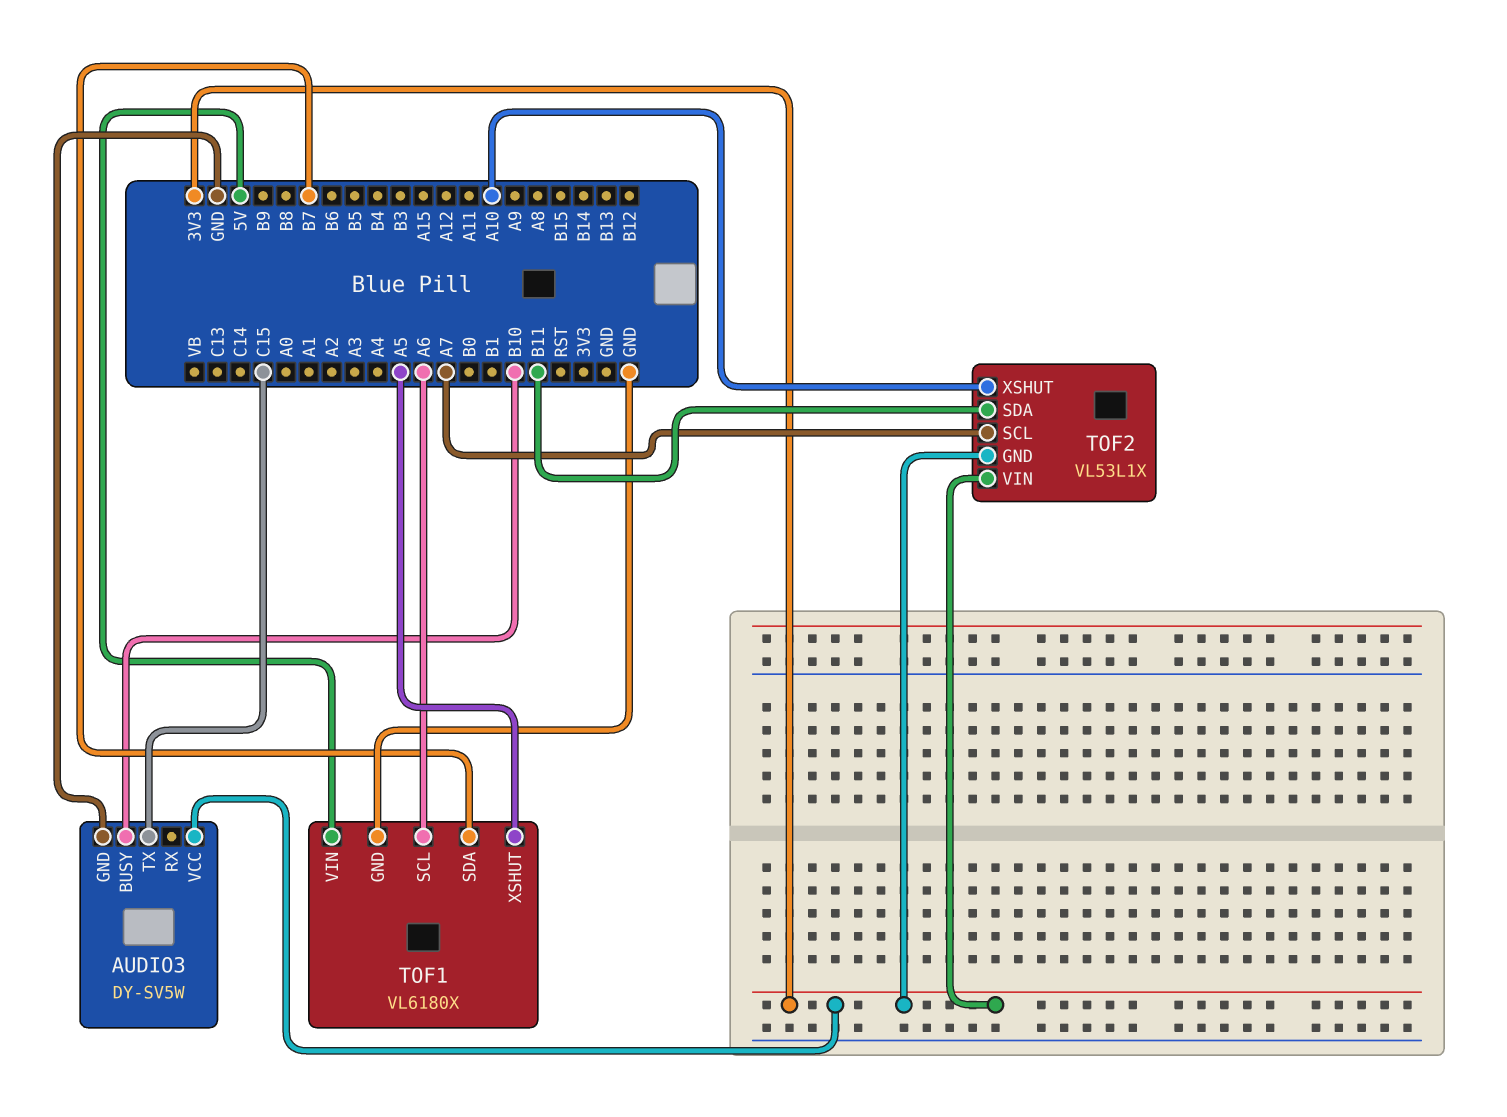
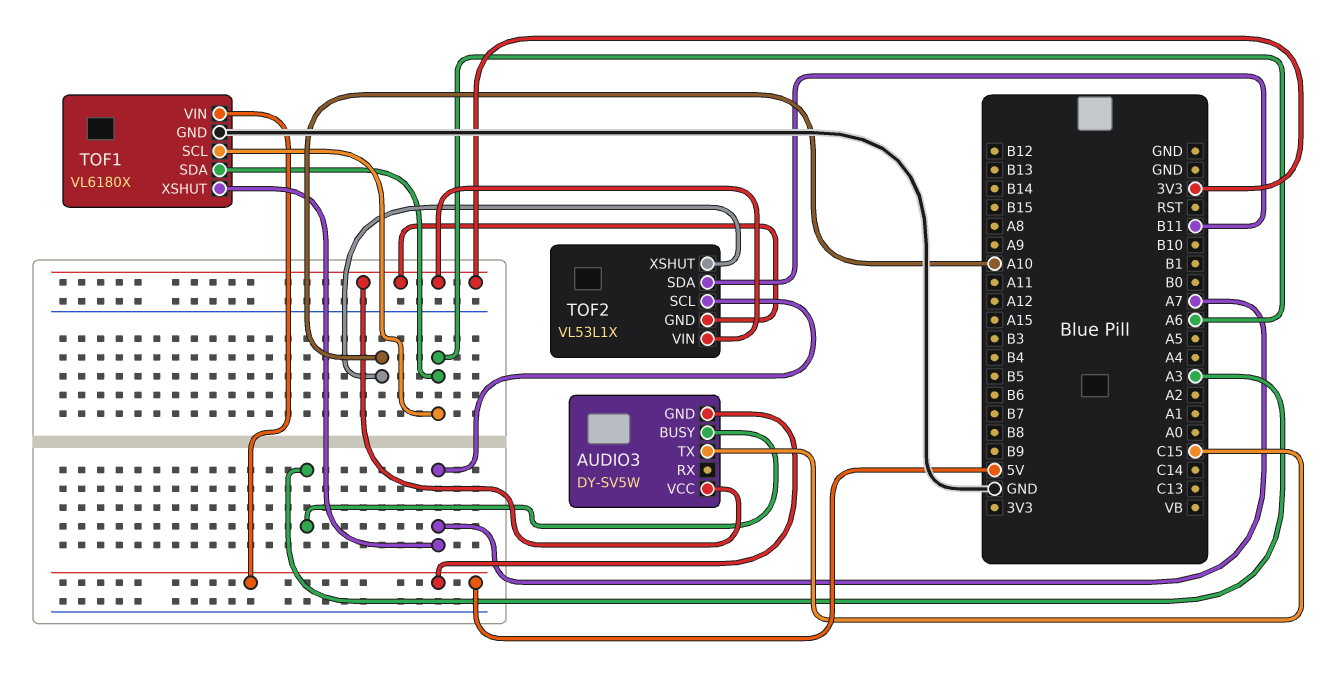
AUDIO3 pin BUSY: B10 -> A3
AUDIO3 pin GND: GND -> 5V
TOF1 pin SDA: B7 -> A6
TOF1 pin XSHUT: A5 -> A7

